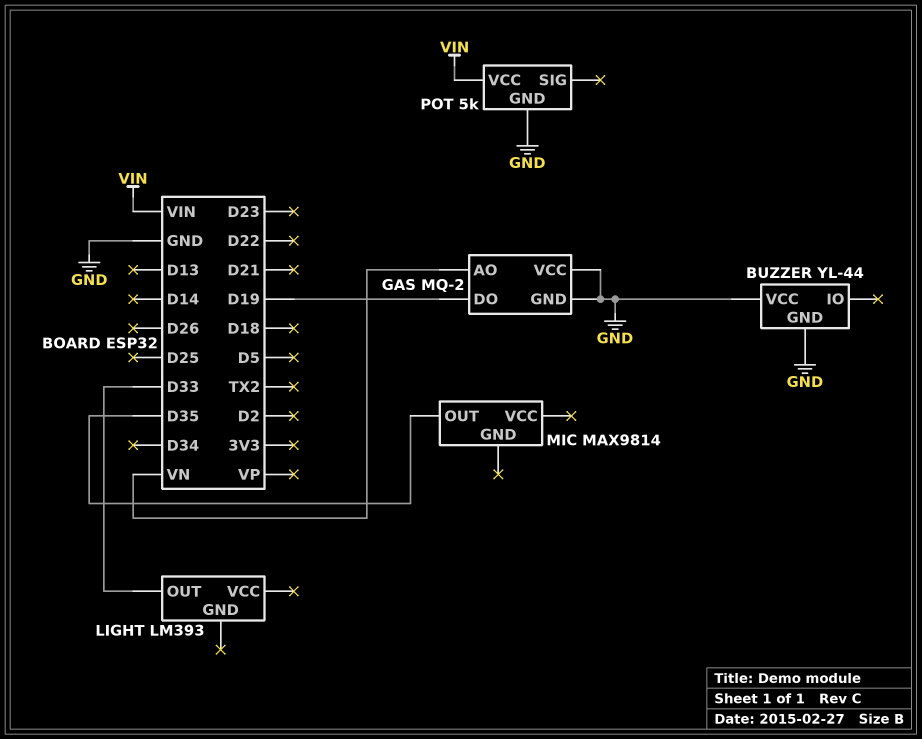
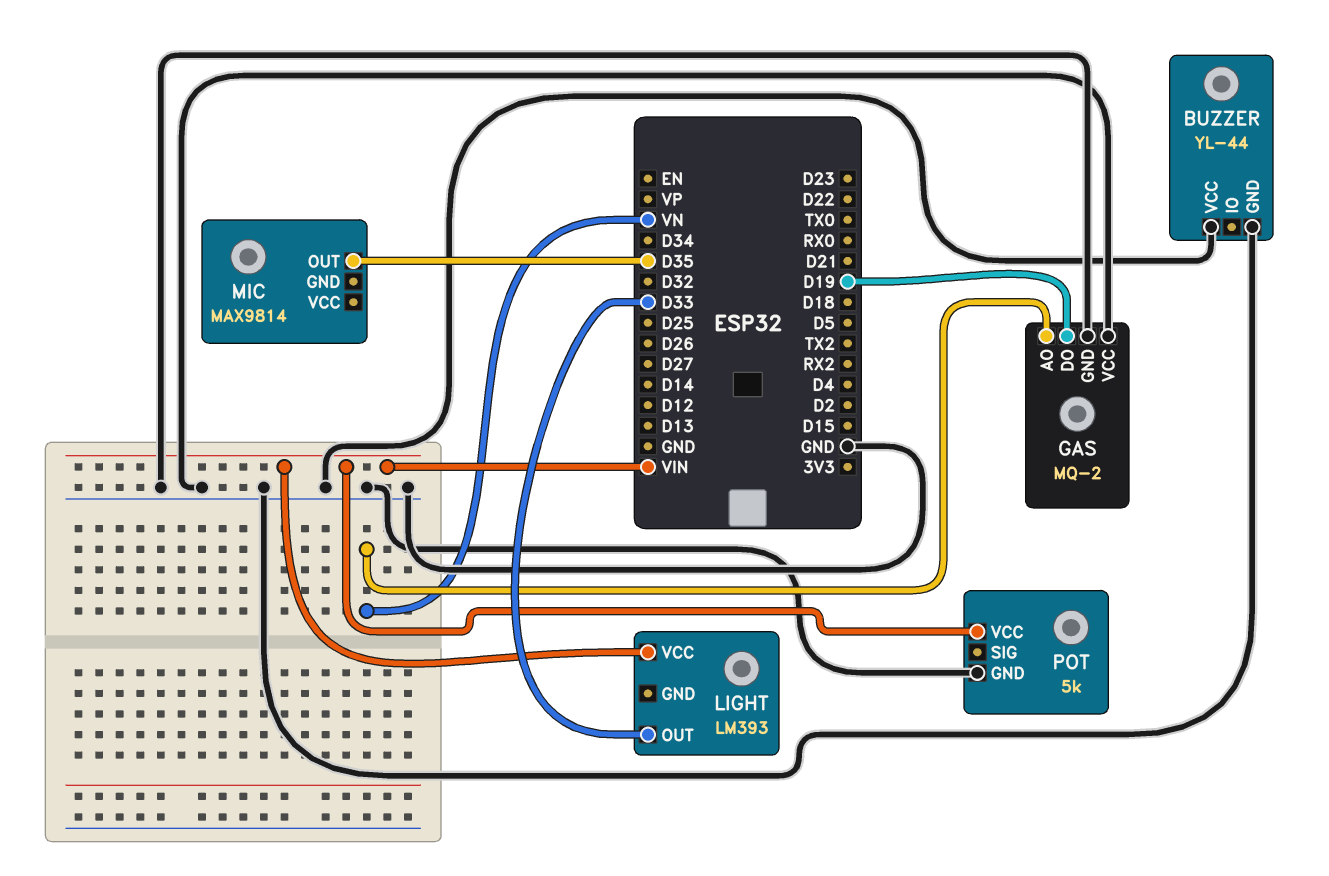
LIGHT pin VCC: none -> VIN

